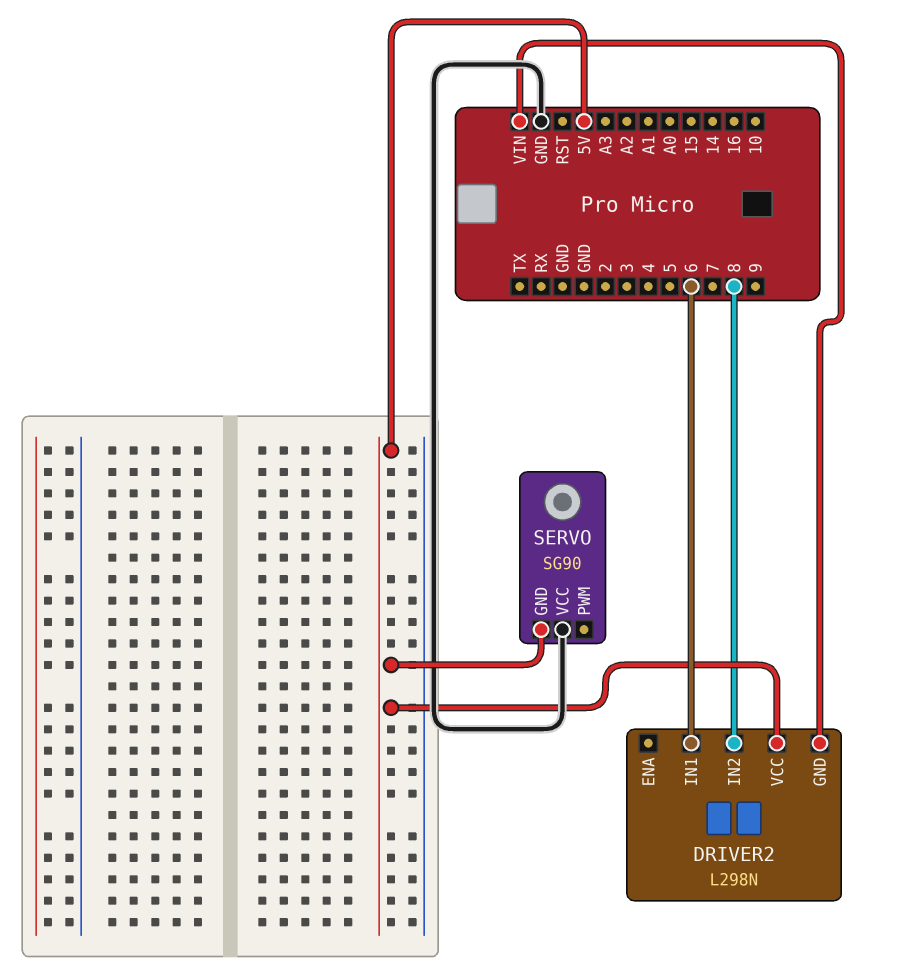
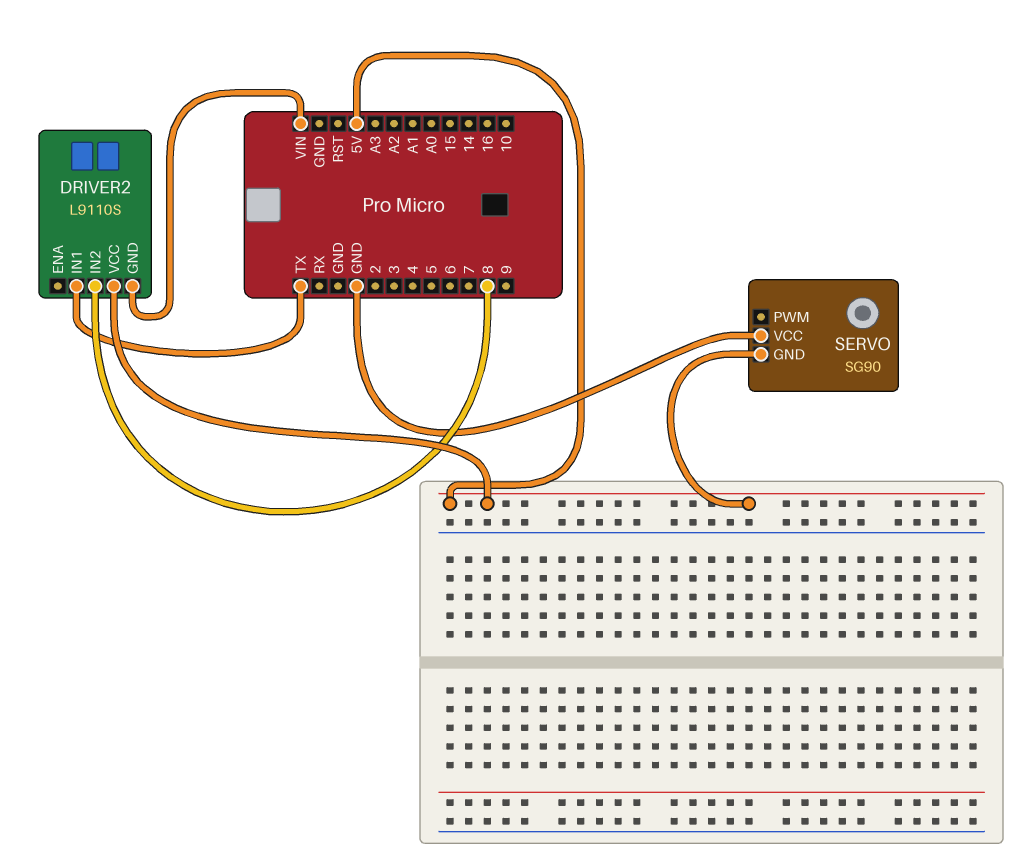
DRIVER2: L298N -> L9110S
DRIVER2 pin IN1: 6 -> TX

